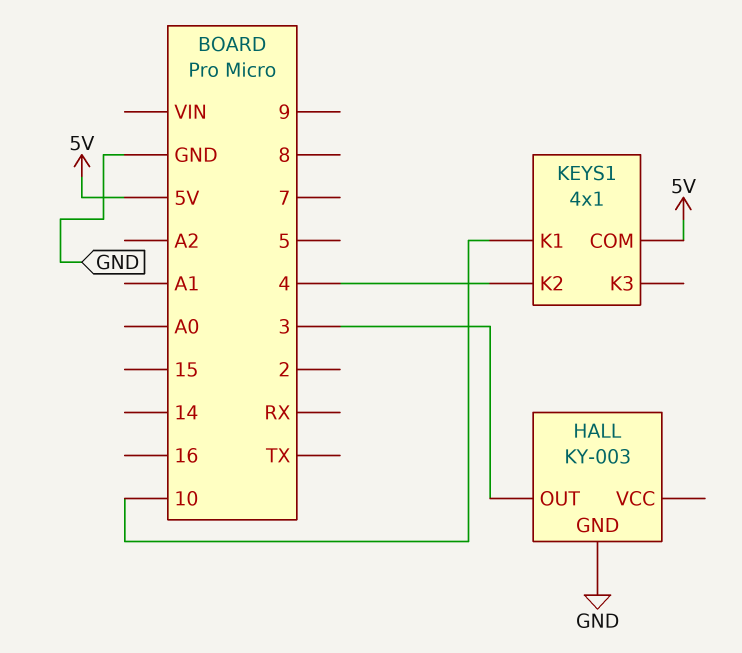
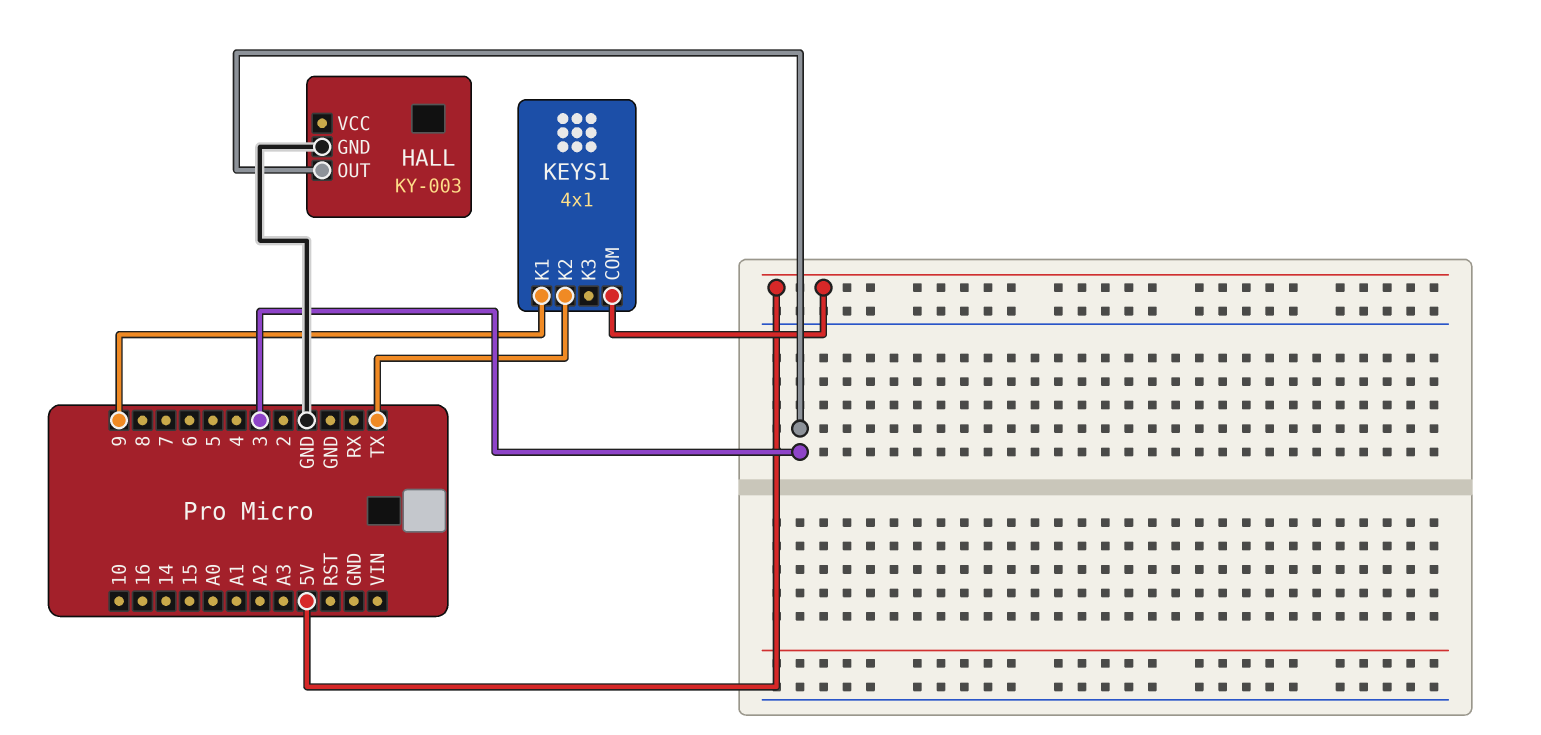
KEYS1 pin K1: 10 -> 9
KEYS1 pin K2: 4 -> TX

